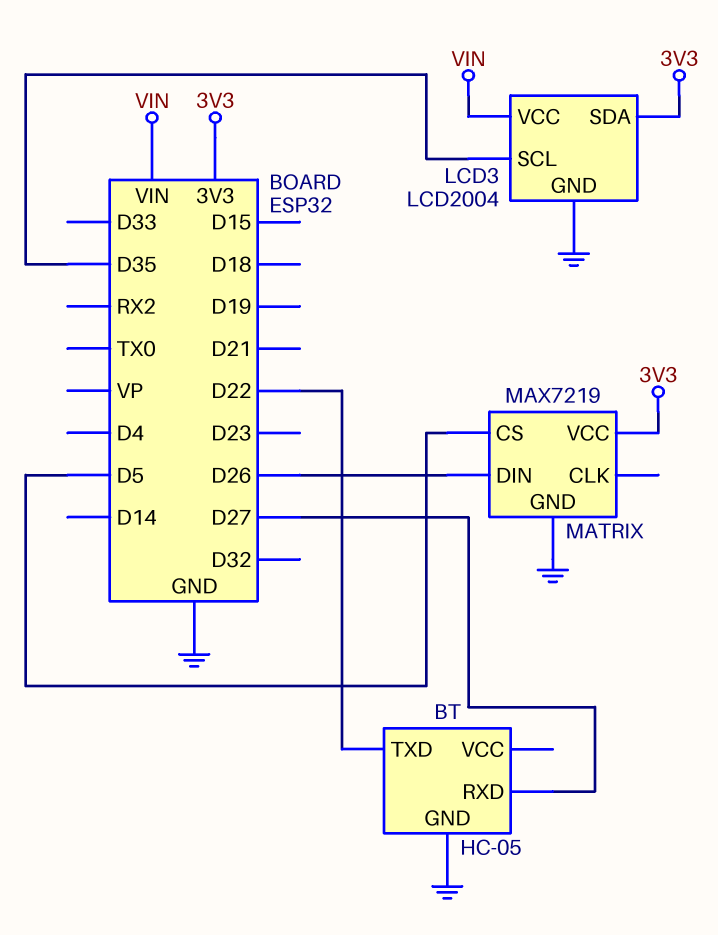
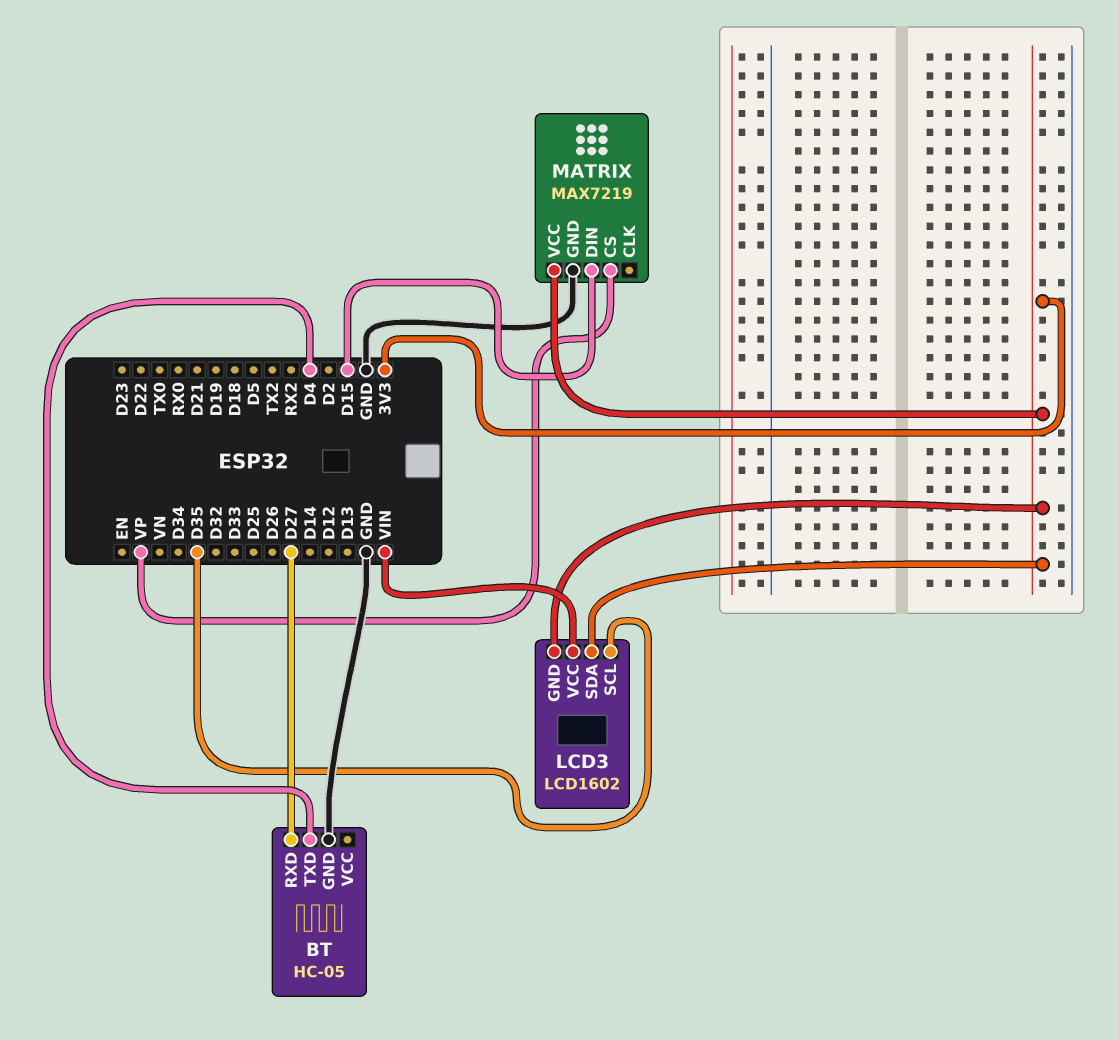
BT pin TXD: D22 -> D4
LCD3: LCD2004 -> LCD1602
LCD3 pin GND: GND -> 3V3
MATRIX pin CS: D5 -> VP
MATRIX pin DIN: D26 -> D15

